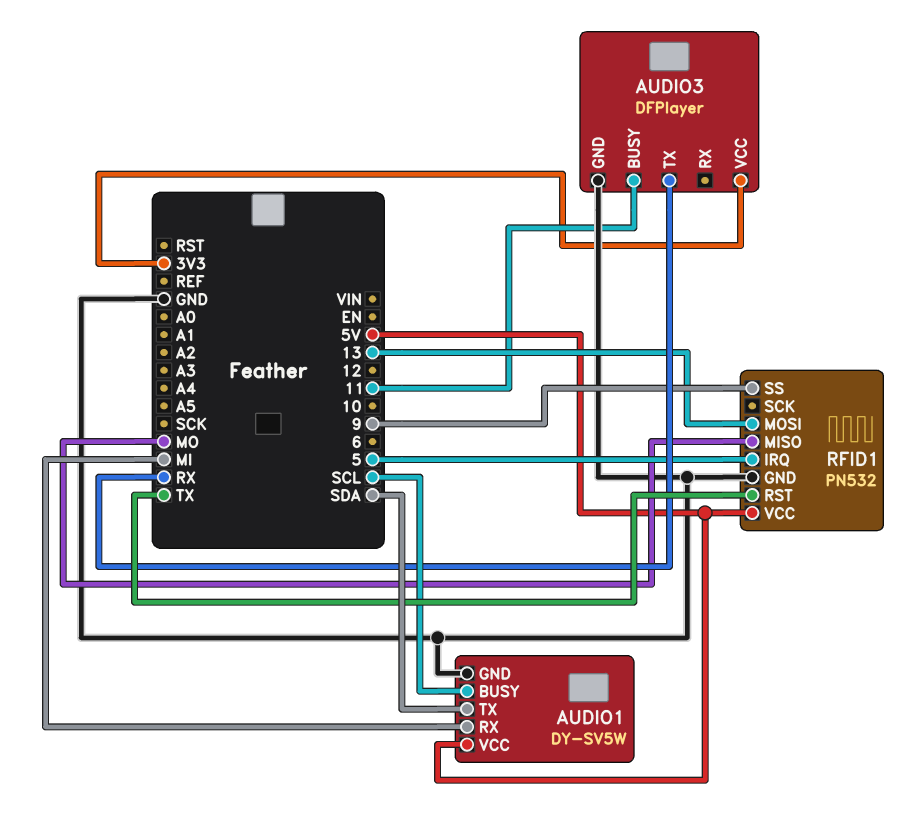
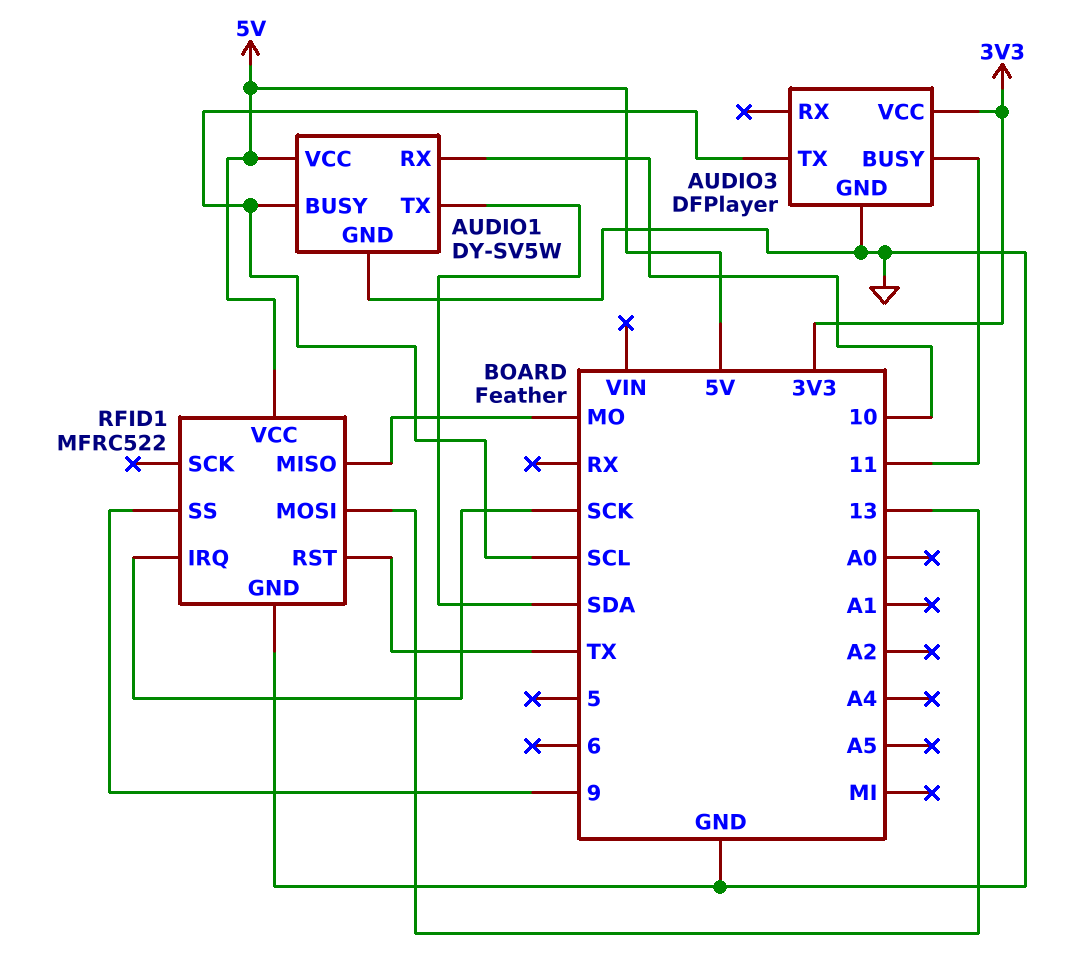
AUDIO1 pin RX: MI -> 10
AUDIO3 pin TX: RX -> SCL
RFID1: PN532 -> MFRC522
RFID1 pin IRQ: 5 -> SCK

